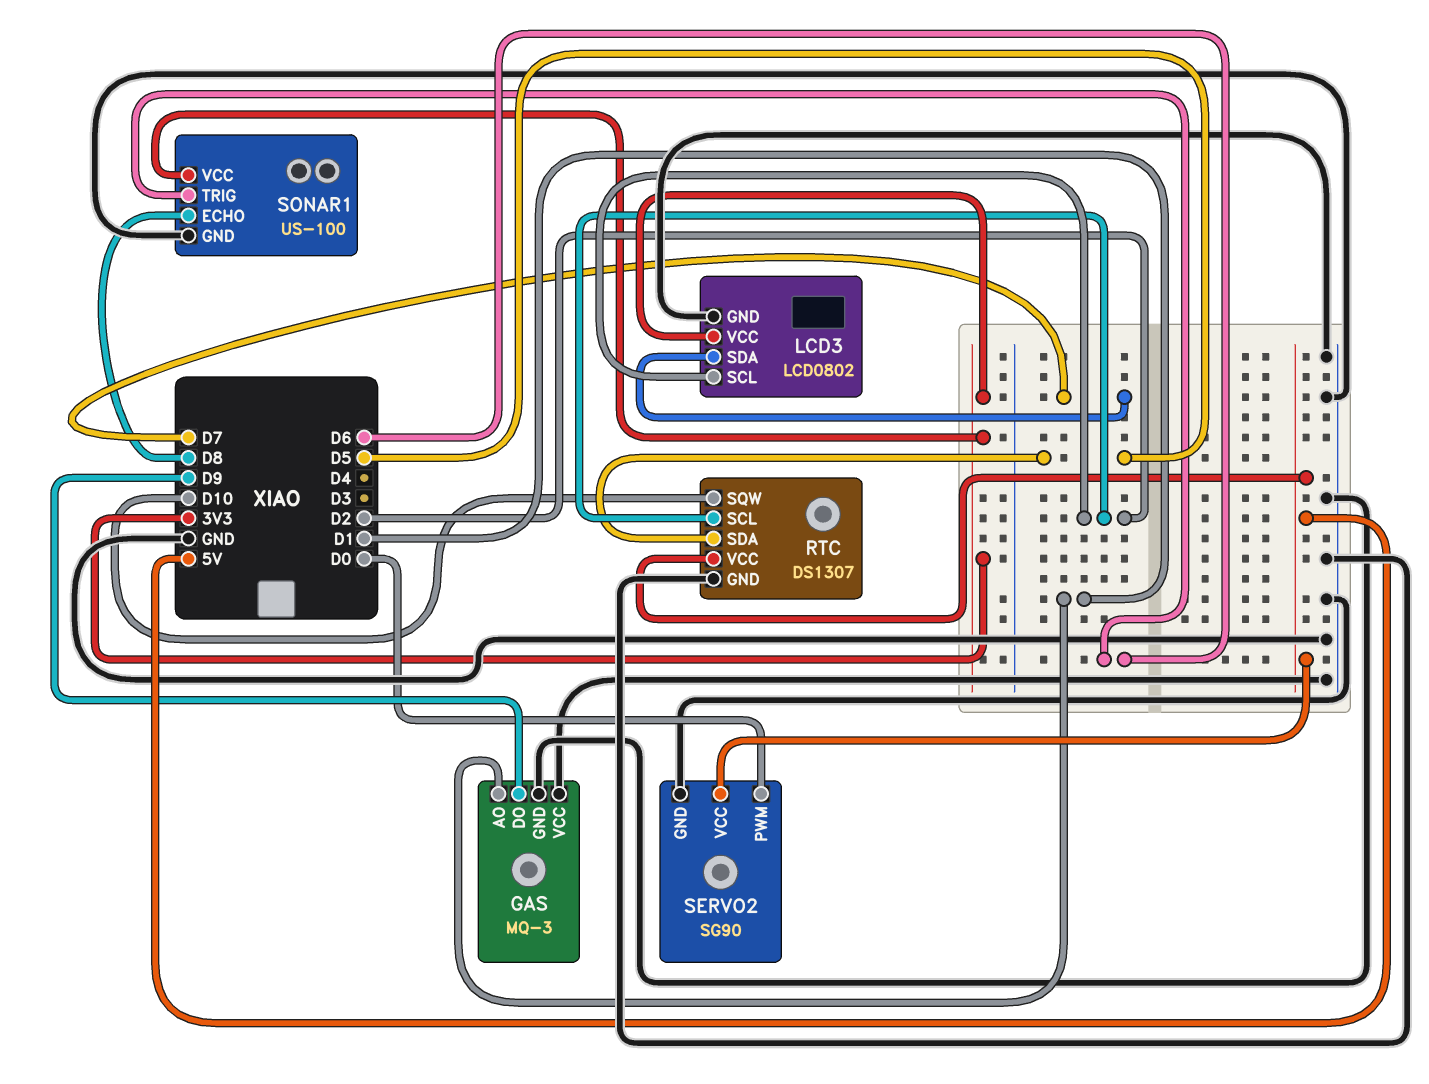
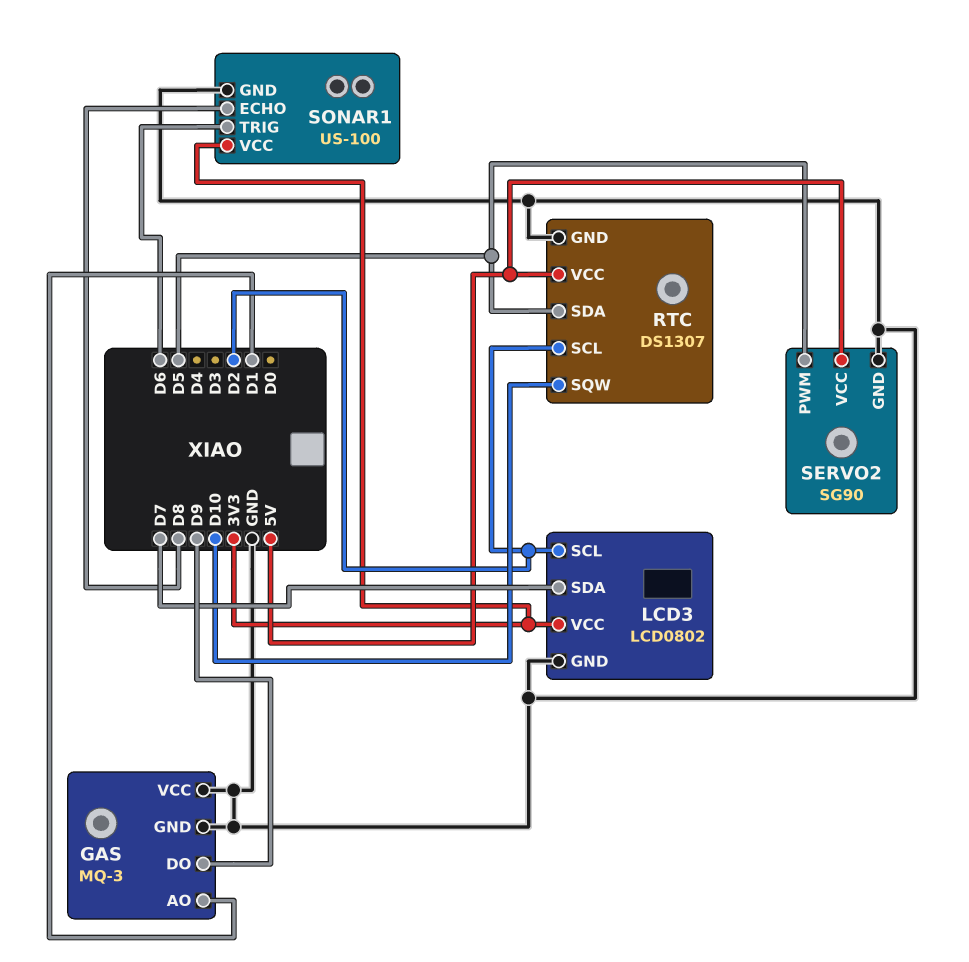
SERVO2 pin PWM: D0 -> D5

